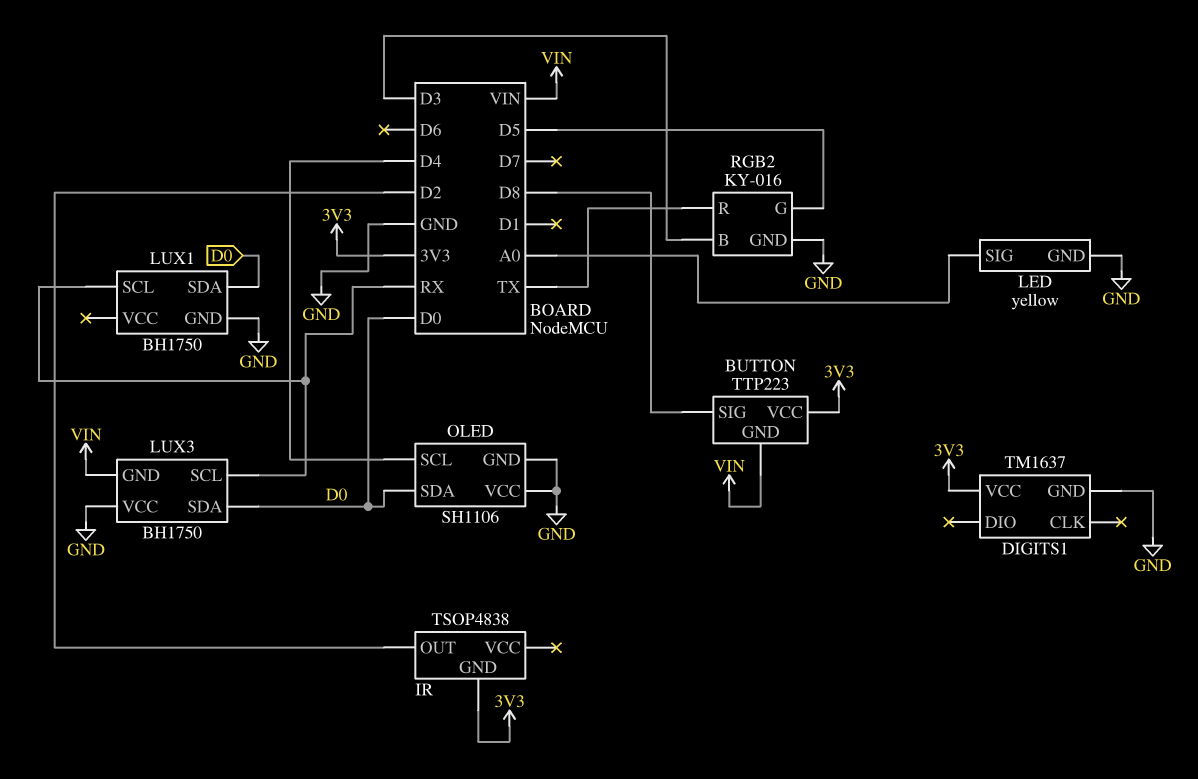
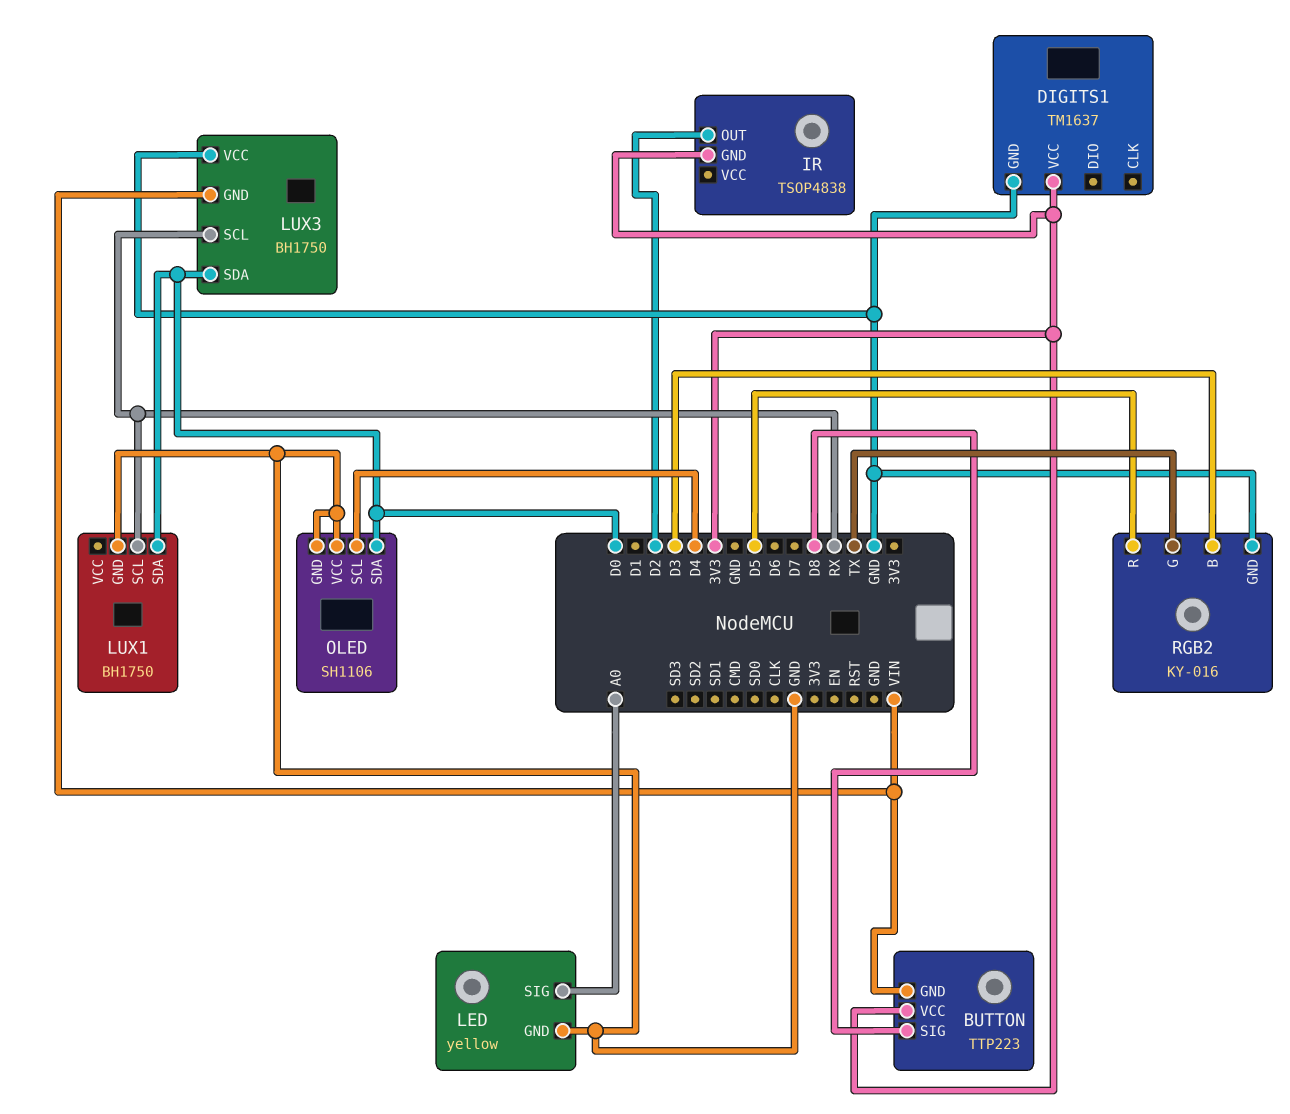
RGB2 pin G: D5 -> TX
RGB2 pin R: TX -> D5

